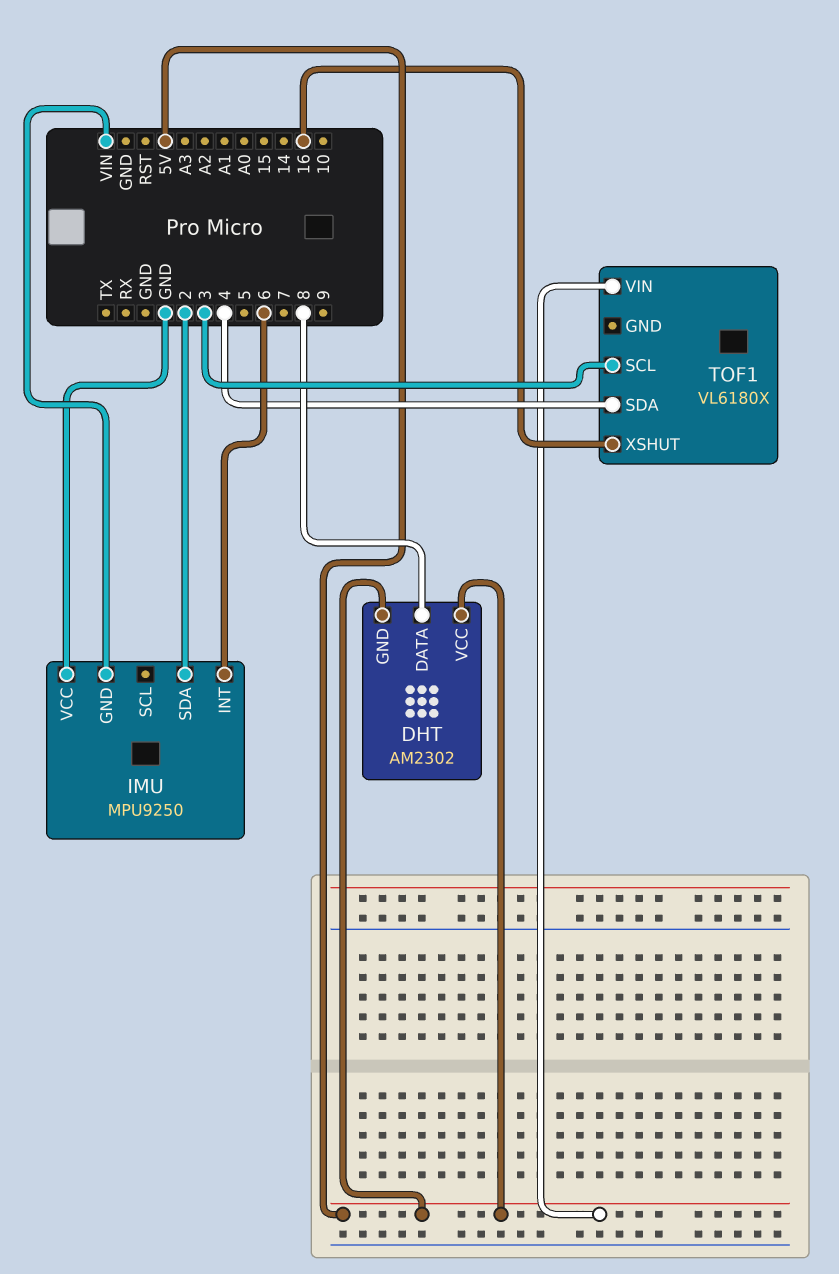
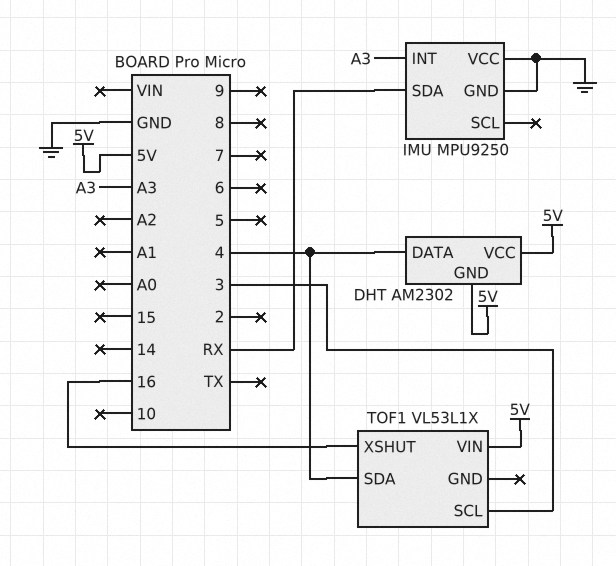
DHT pin DATA: 8 -> 4
IMU pin GND: VIN -> GND
IMU pin INT: 6 -> A3
IMU pin SDA: 2 -> RX
TOF1: VL6180X -> VL53L1X

